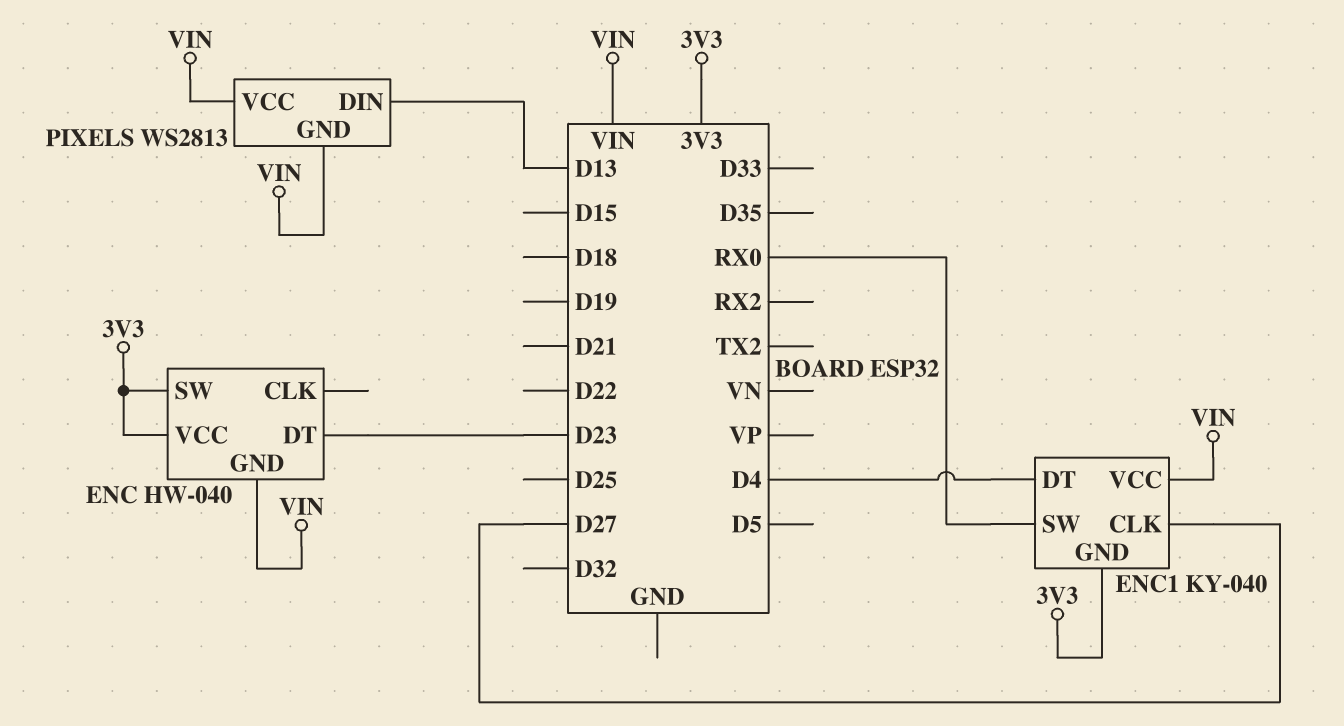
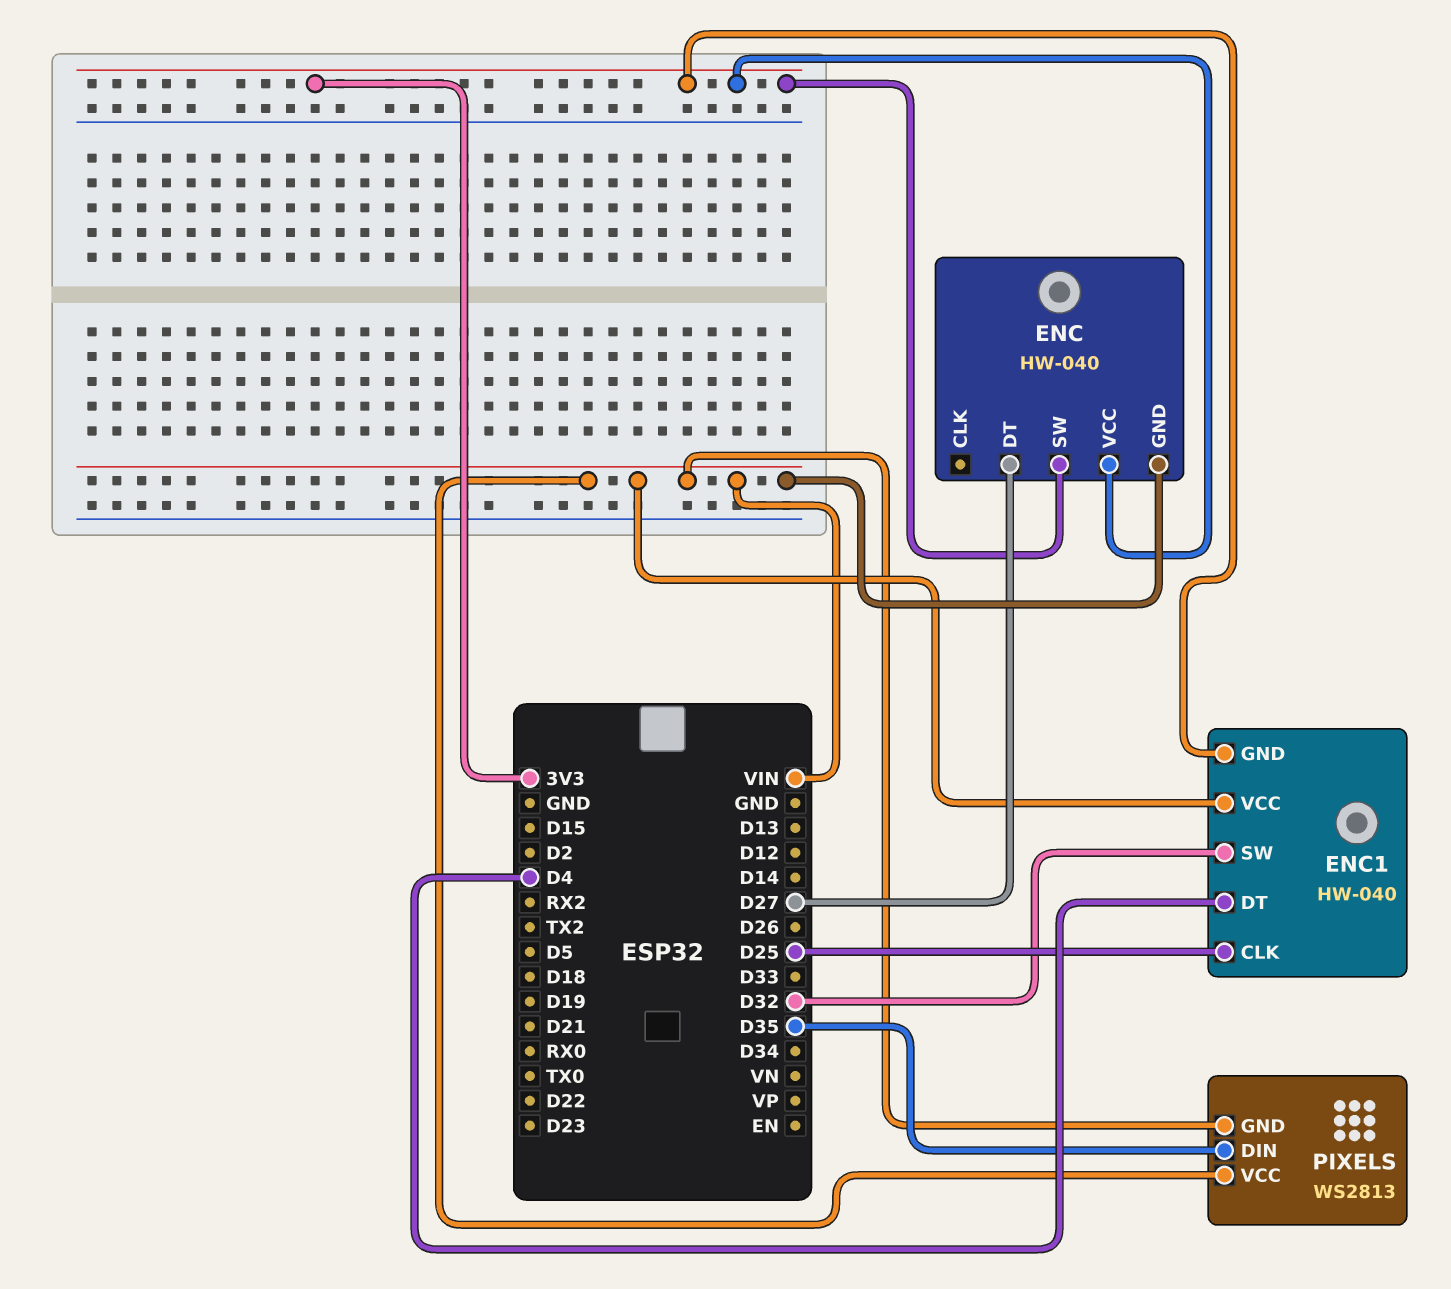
ENC pin DT: D23 -> D27
ENC1: KY-040 -> HW-040
ENC1 pin CLK: D27 -> D25
ENC1 pin SW: RX0 -> D32
PIXELS pin DIN: D13 -> D35

